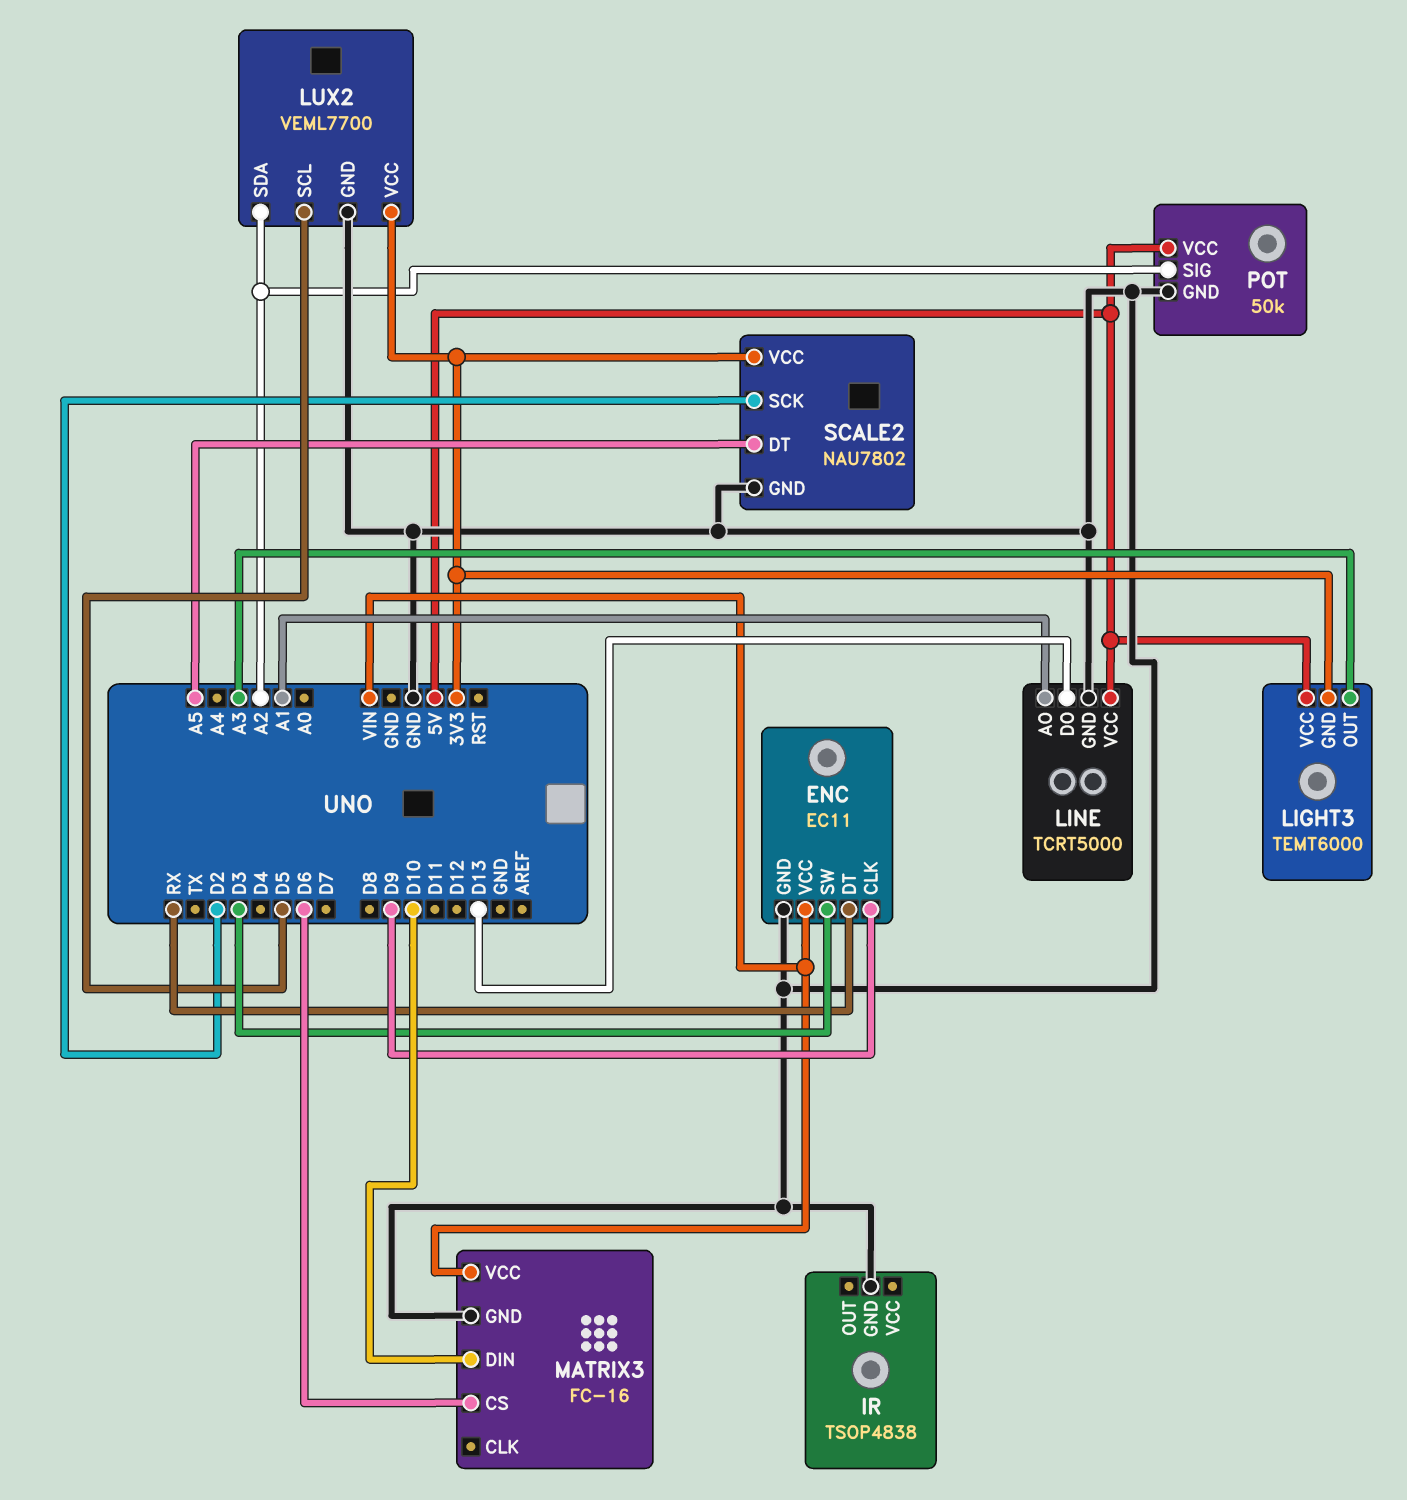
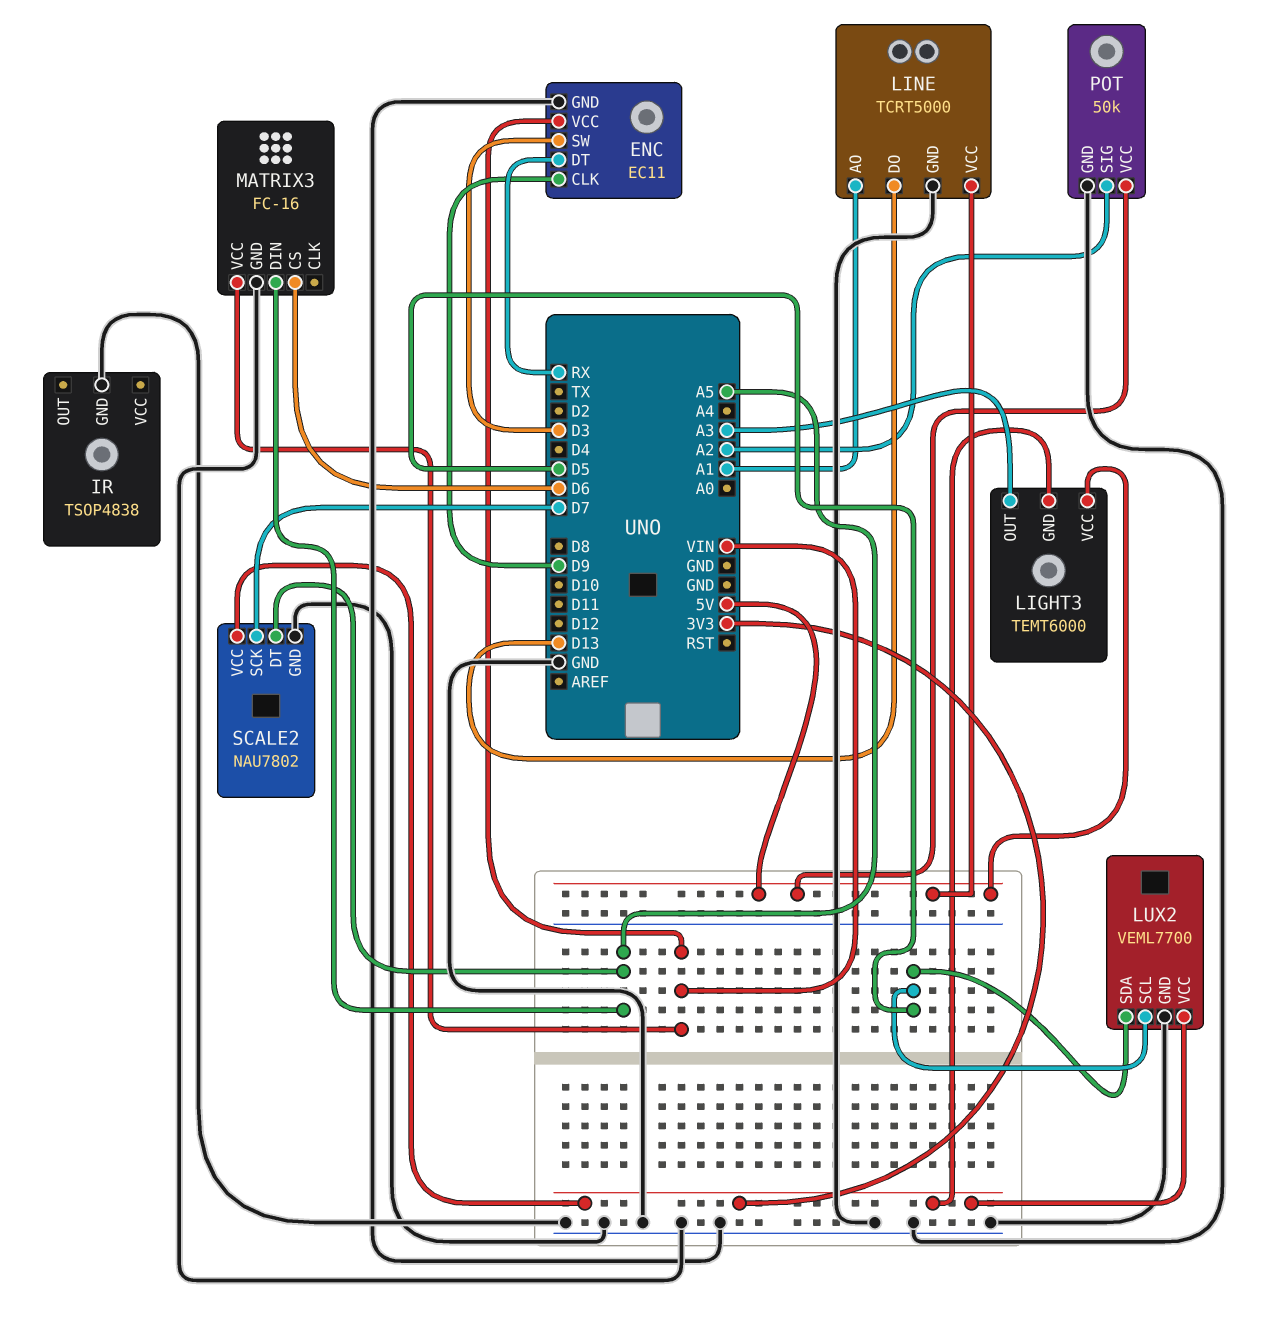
LUX2 pin SDA: A2 -> D5
MATRIX3 pin DIN: D10 -> A5
SCALE2 pin SCK: D2 -> D7

